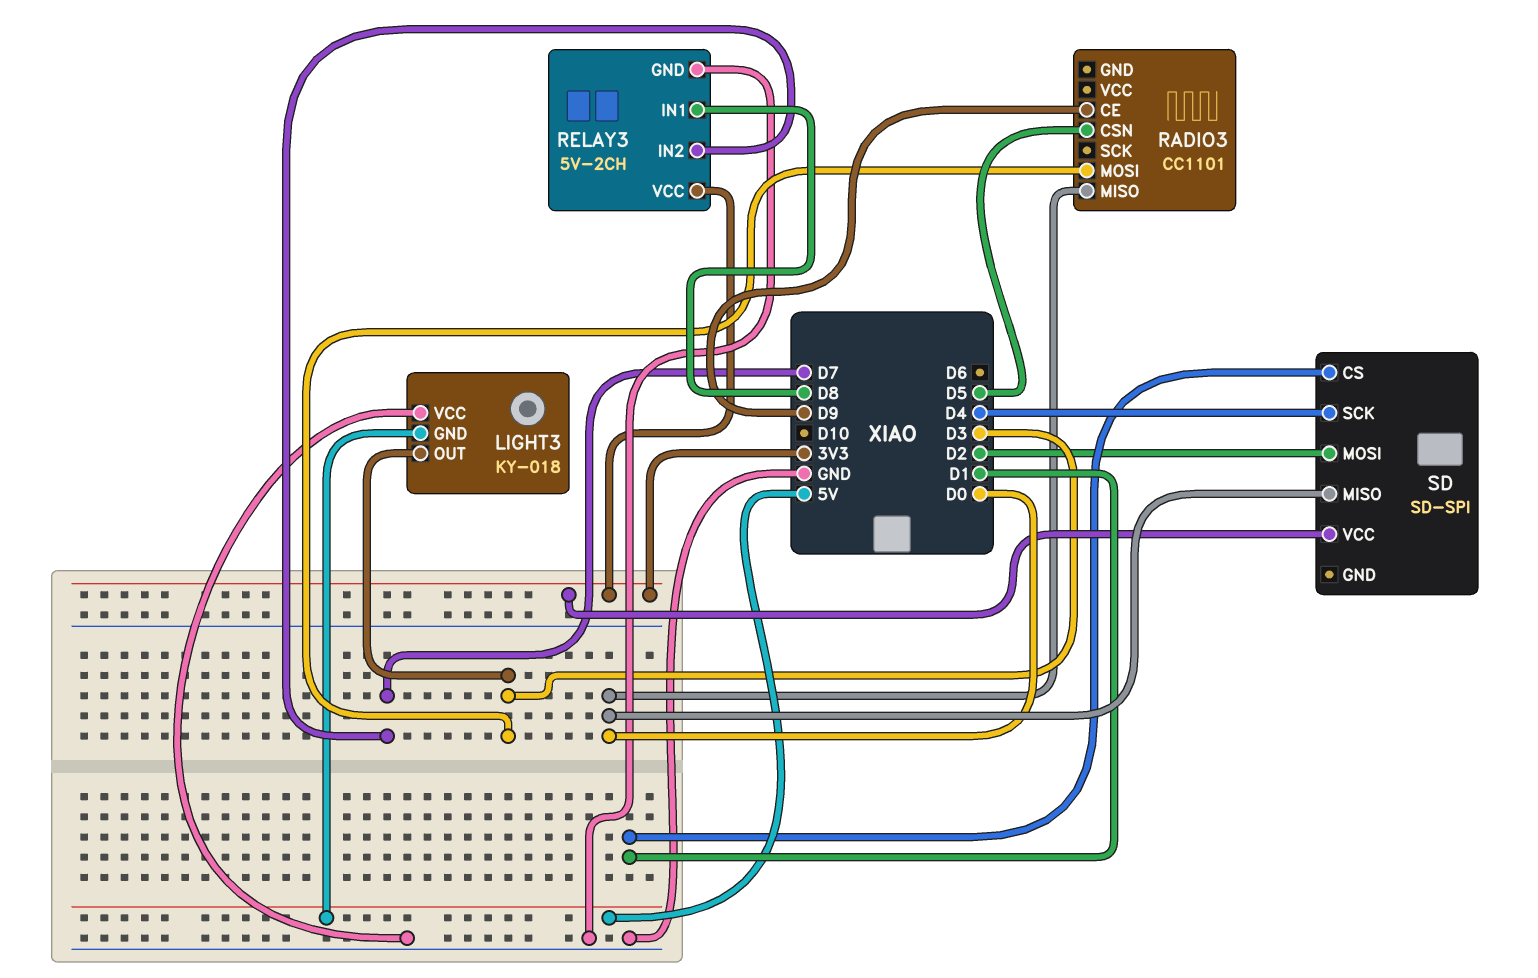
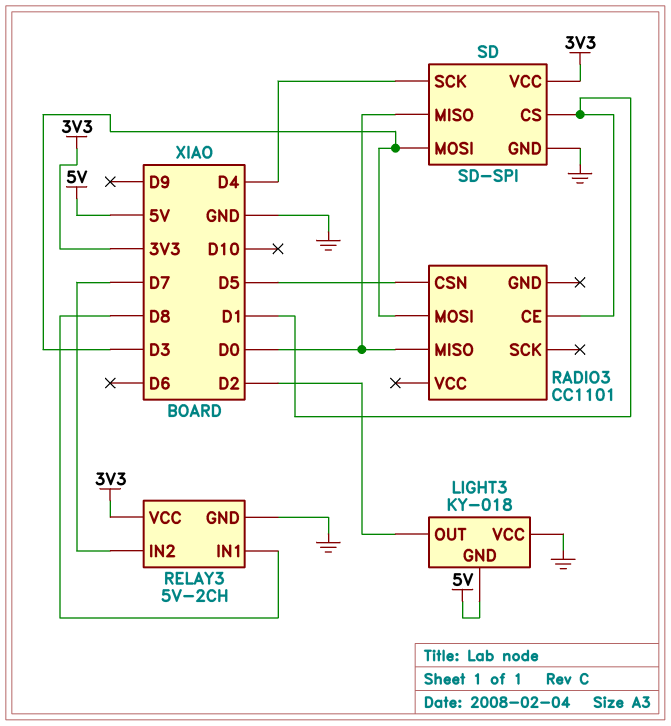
LIGHT3 pin OUT: D3 -> D2
RADIO3 pin CE: D9 -> D1
SD pin GND: none -> GND
SD pin MOSI: D2 -> D3

